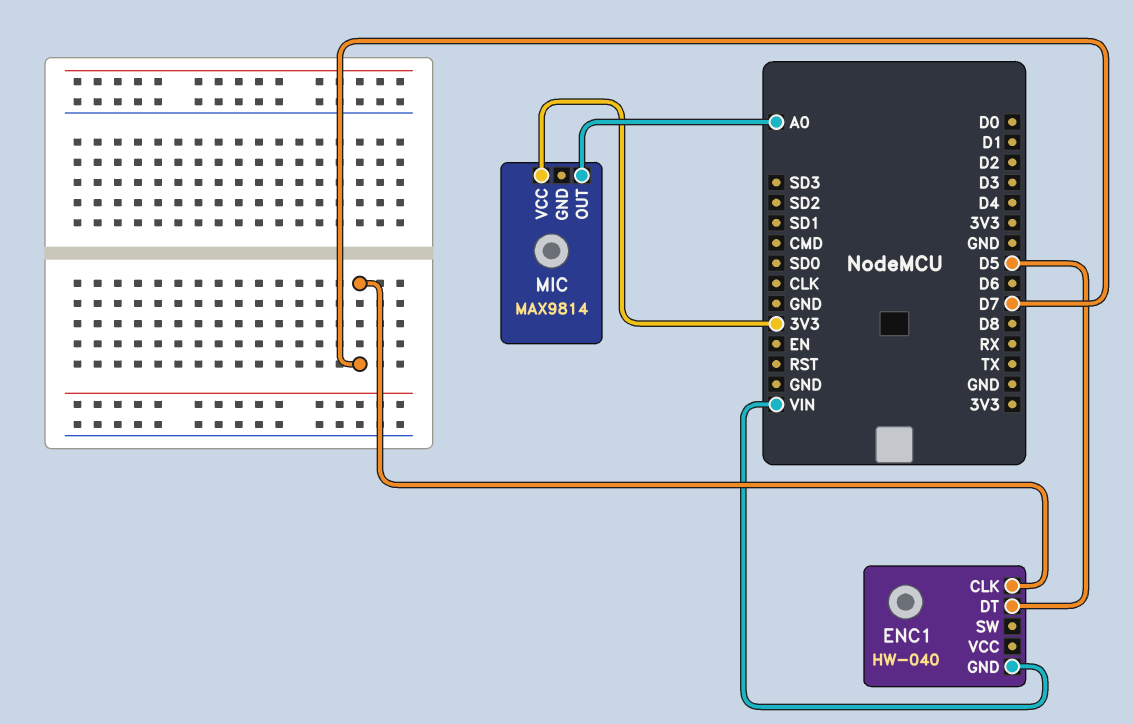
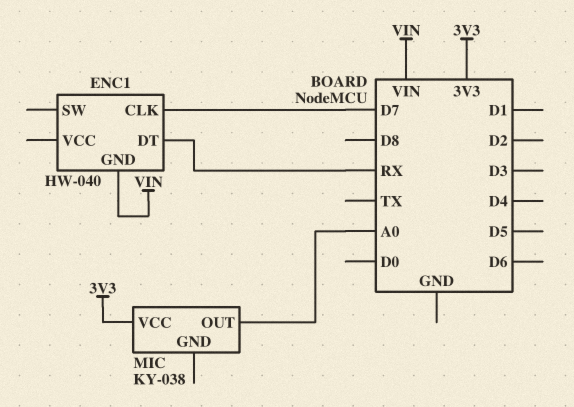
ENC1 pin DT: D5 -> RX
MIC: MAX9814 -> KY-038

